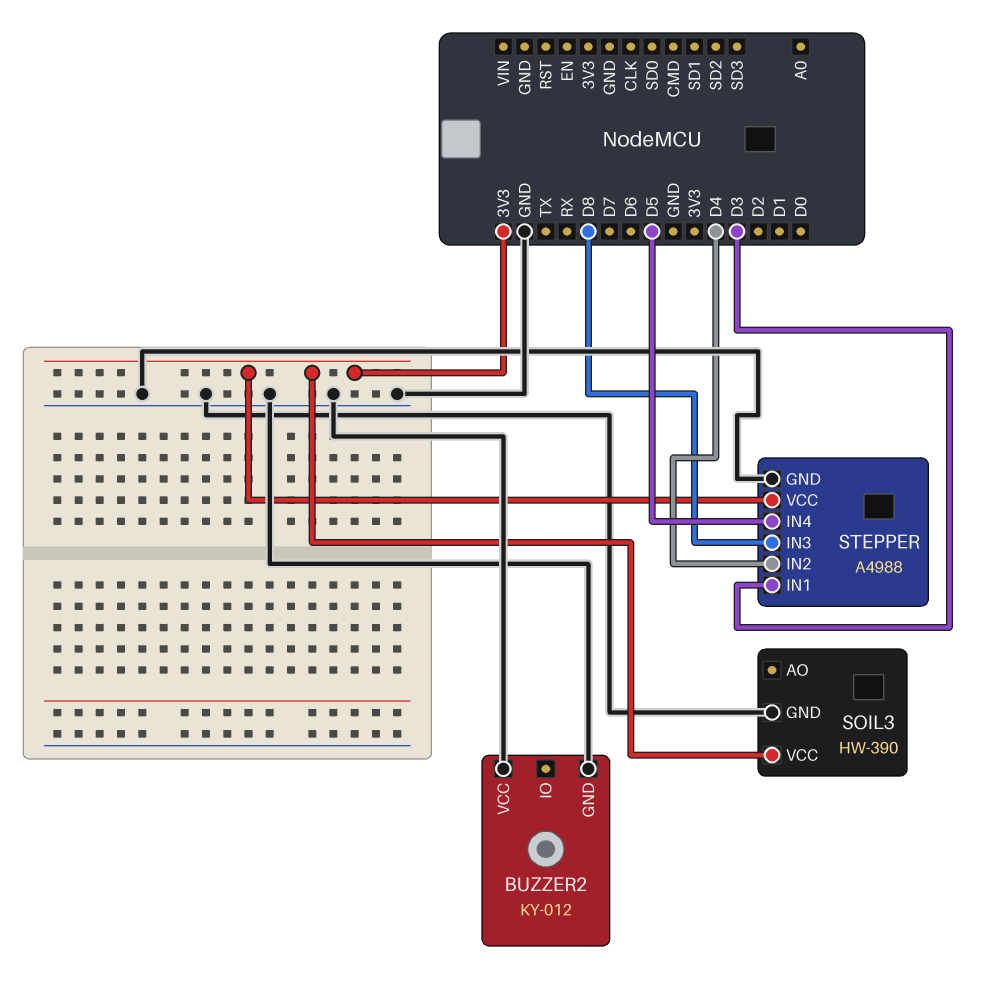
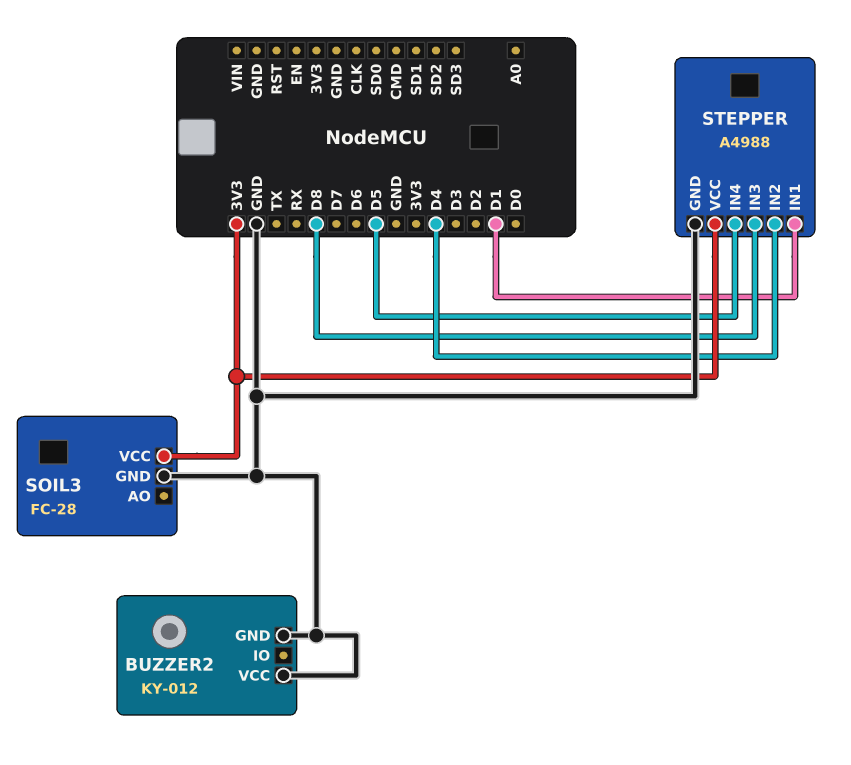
SOIL3: HW-390 -> FC-28
STEPPER pin IN1: D3 -> D1

